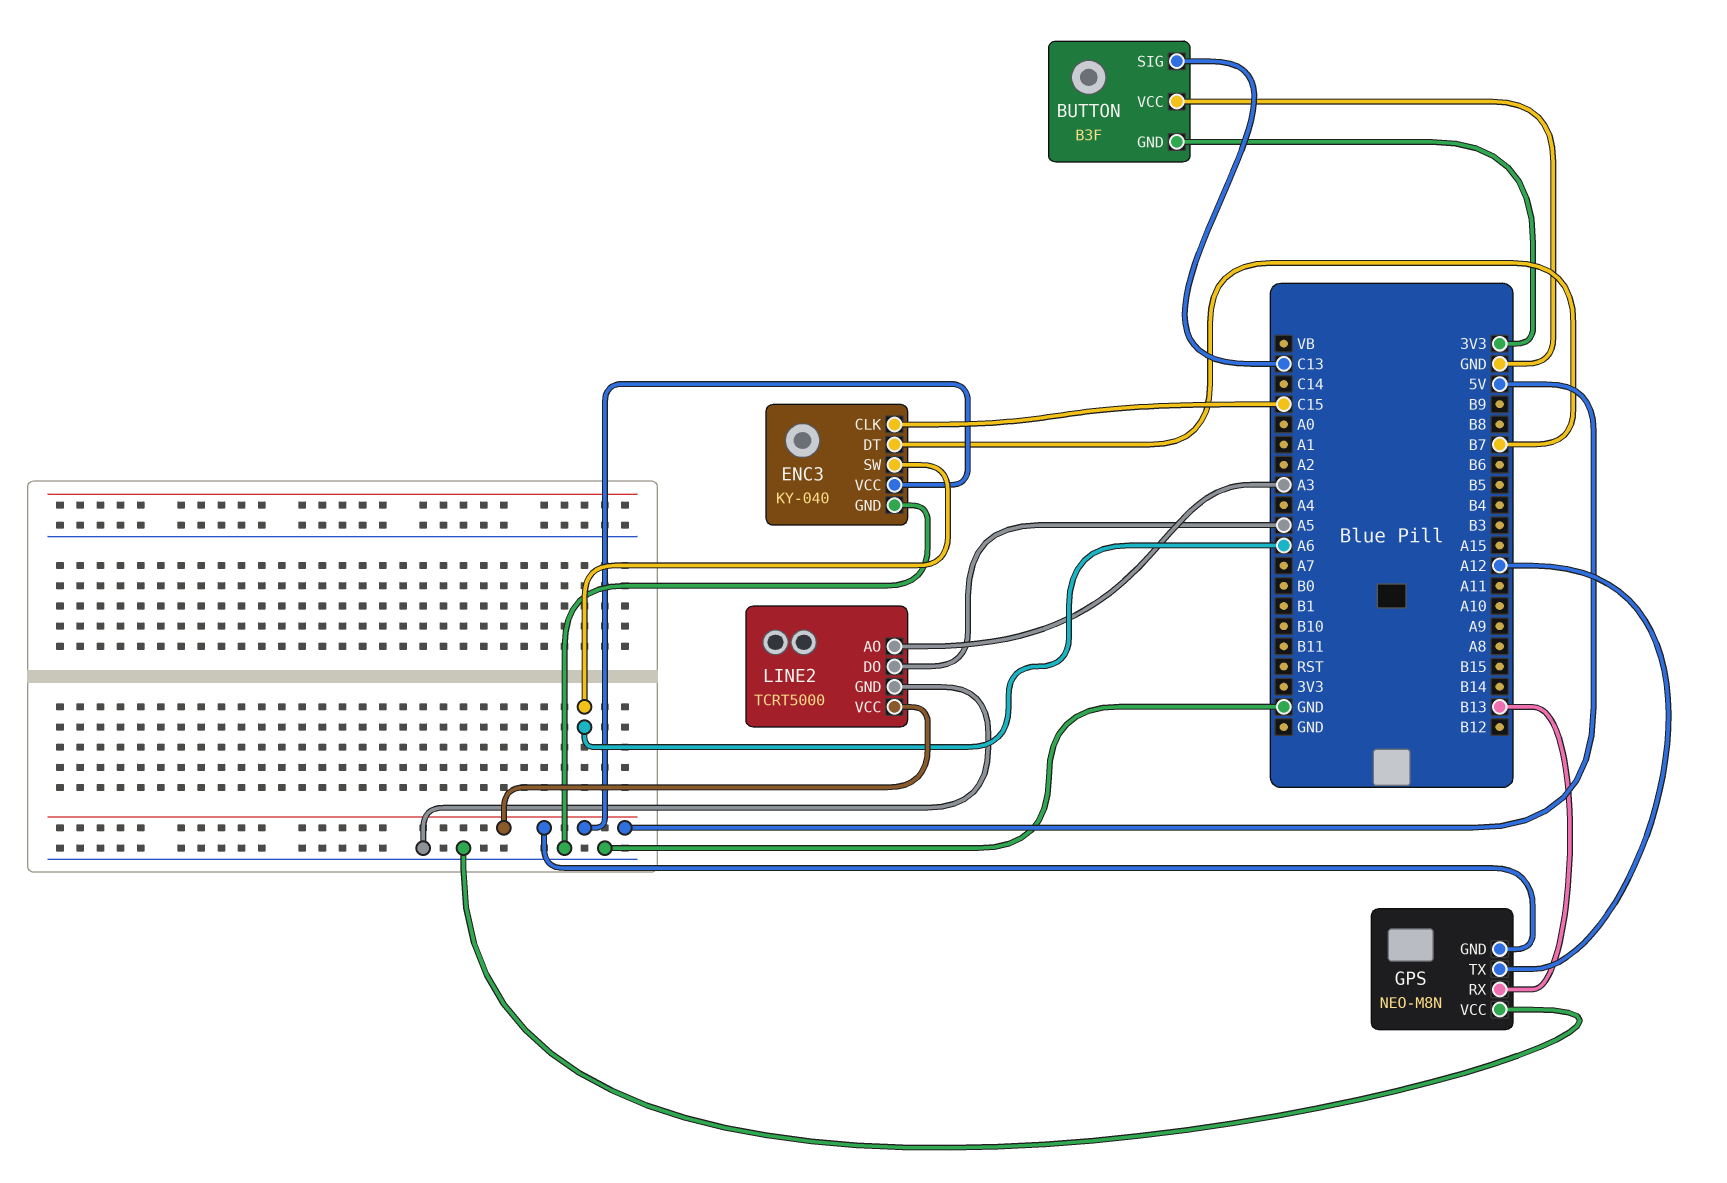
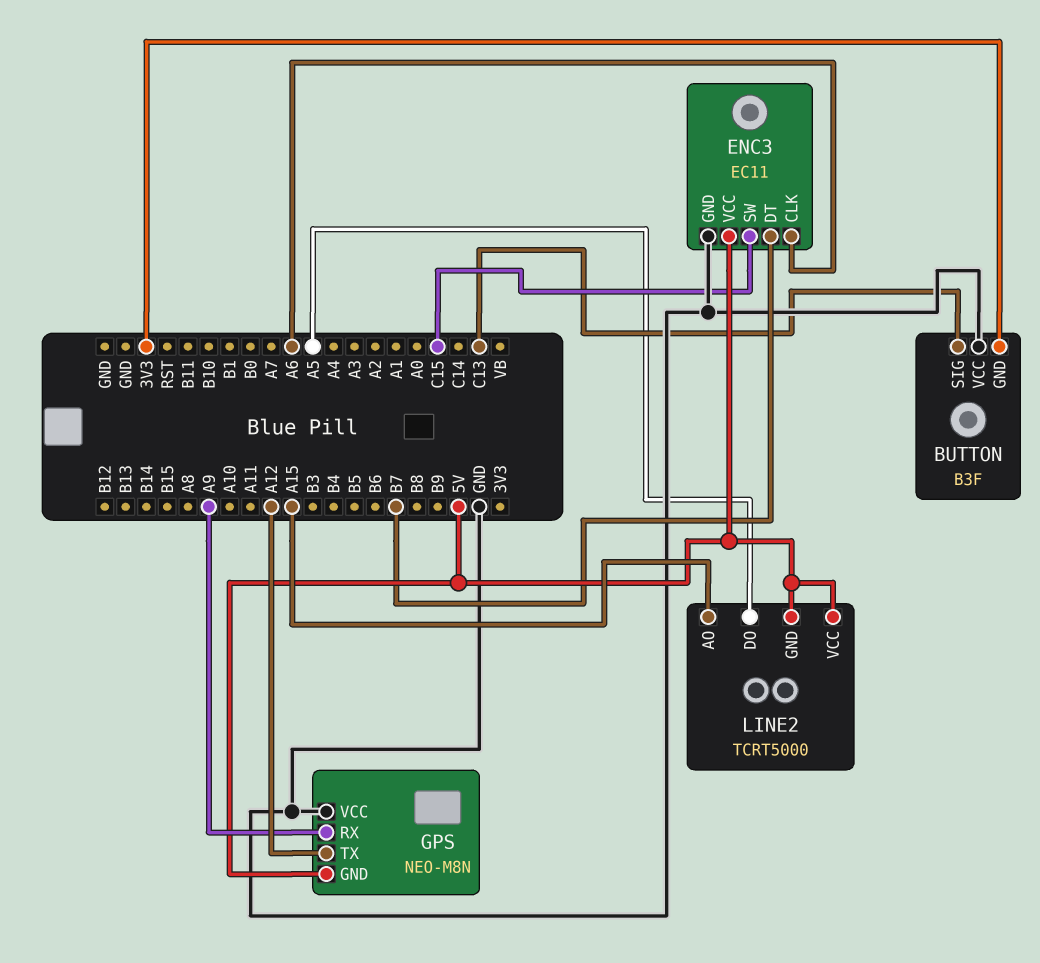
ENC3: KY-040 -> EC11
ENC3 pin CLK: C15 -> A6
ENC3 pin SW: A6 -> C15
GPS pin RX: B13 -> A9
LINE2 pin AO: A3 -> A15
LINE2 pin GND: GND -> 5V

